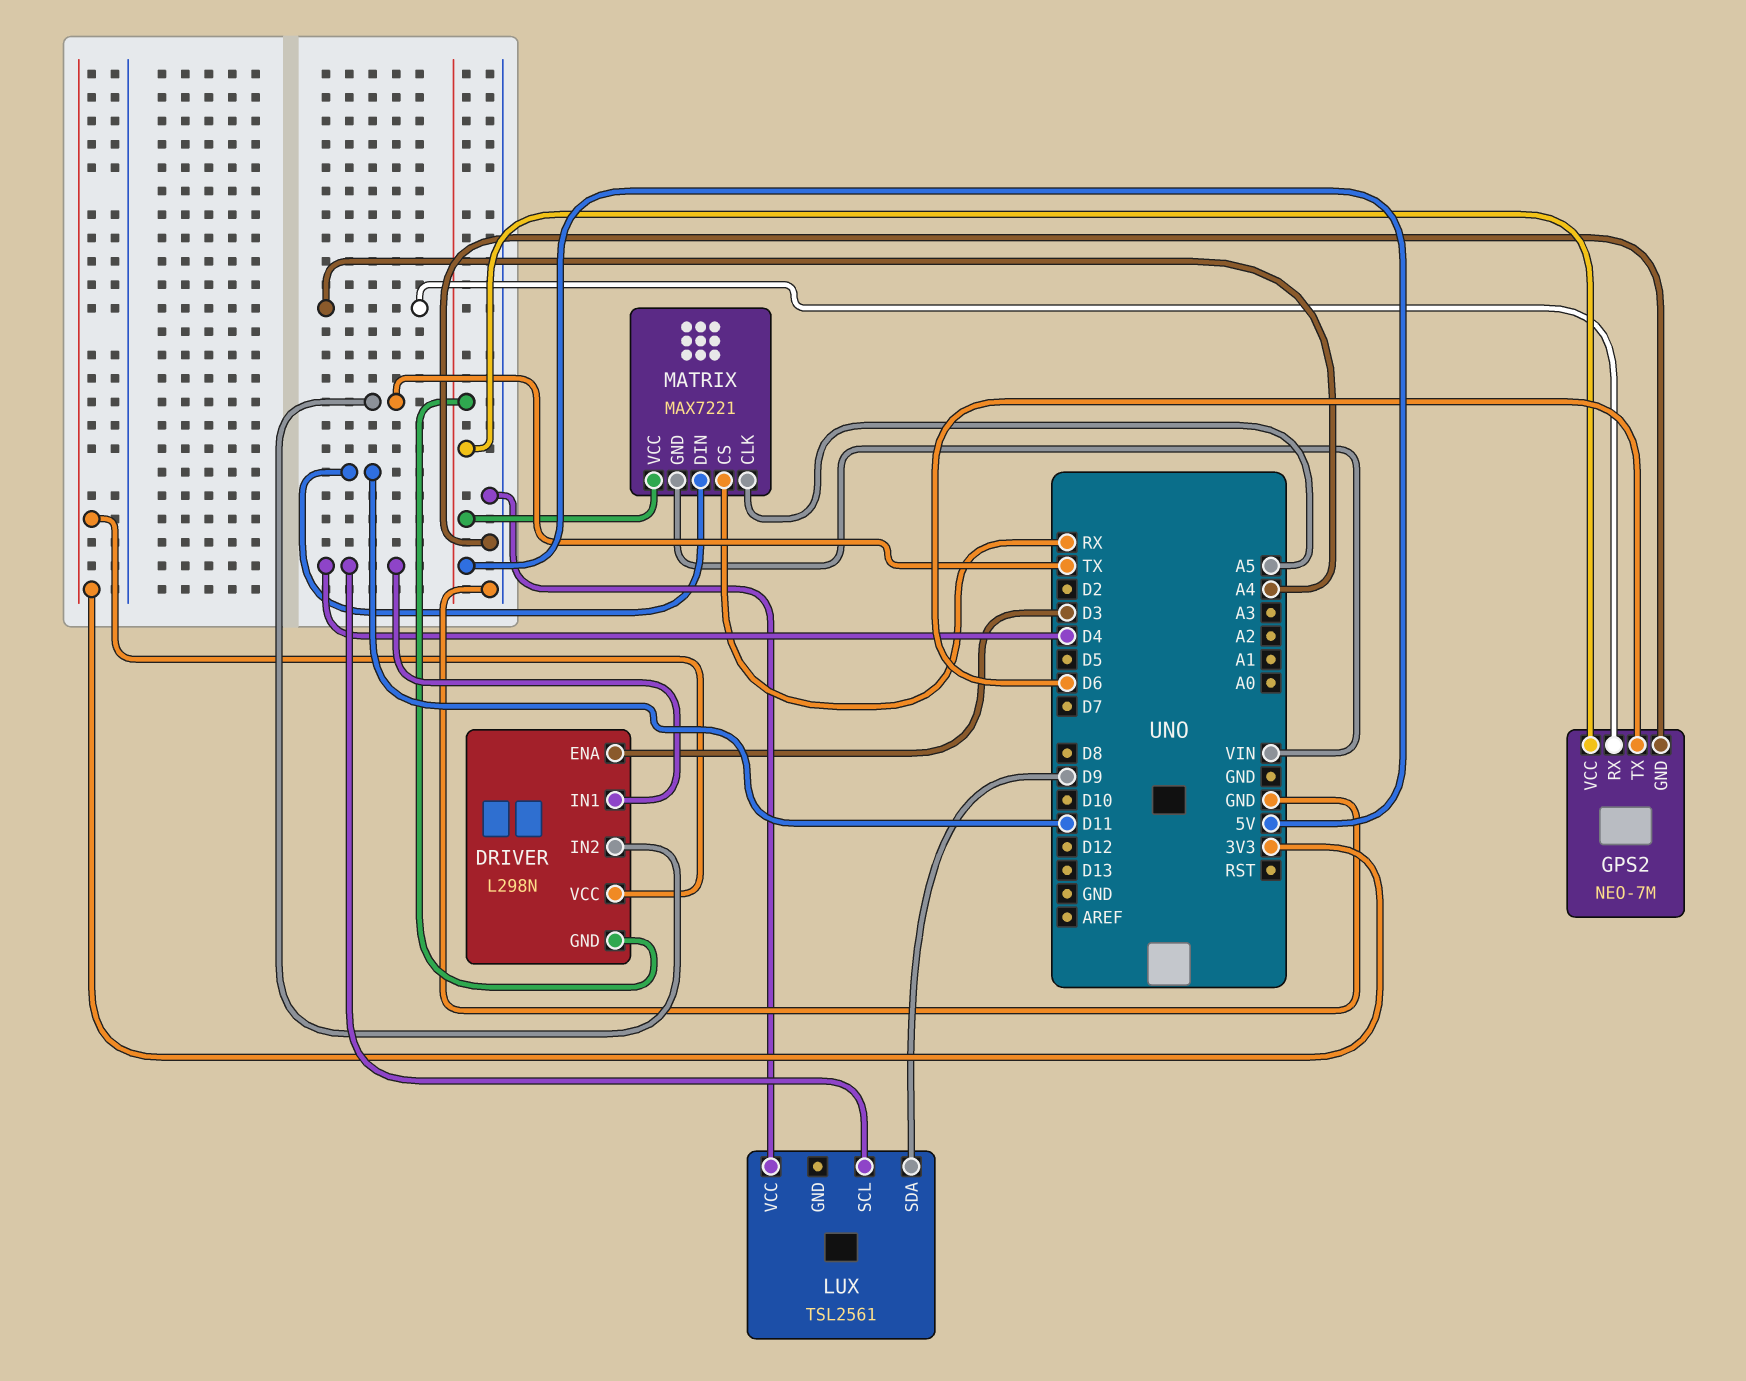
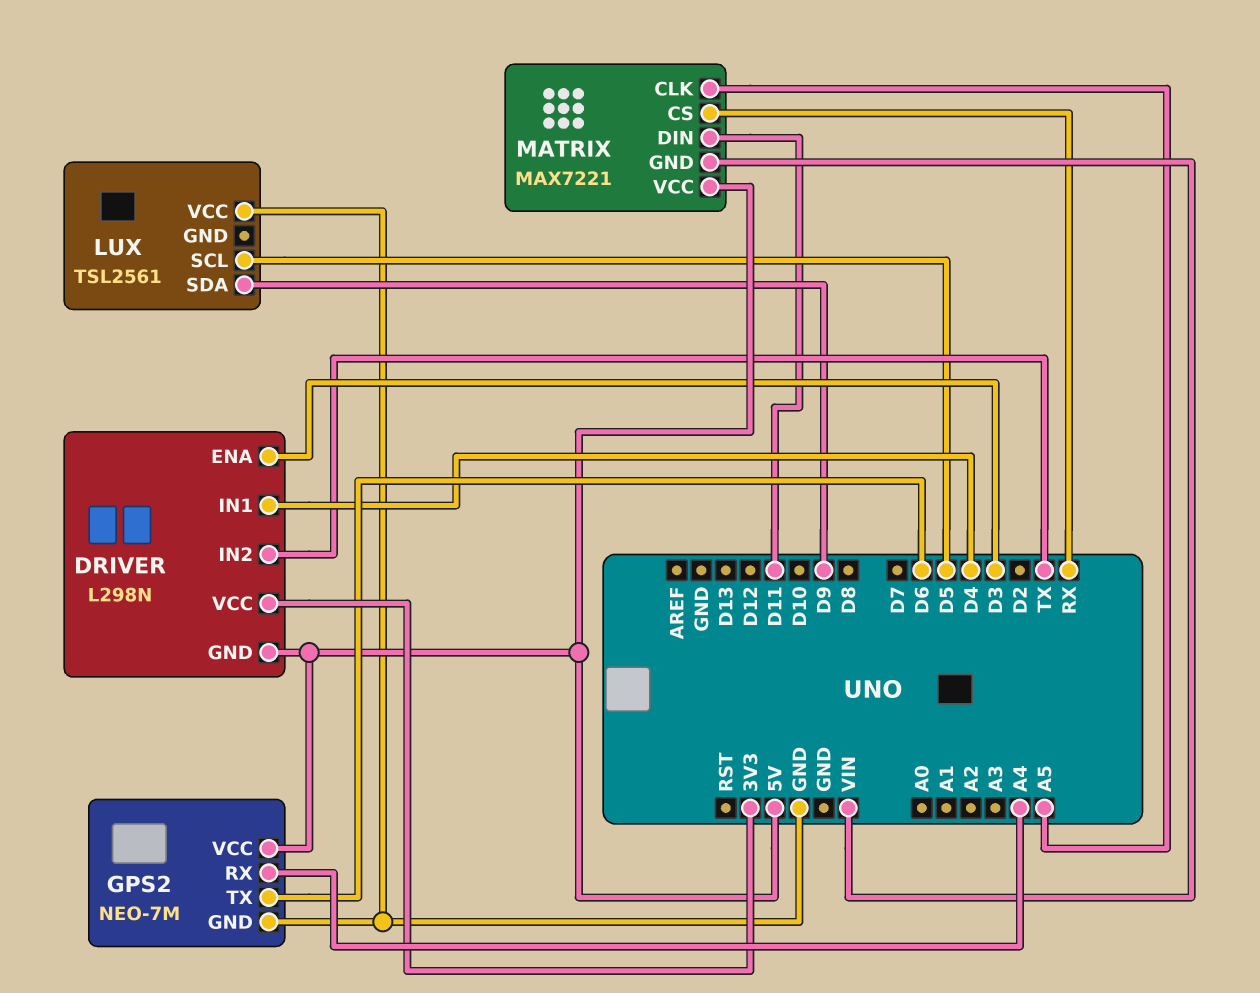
LUX pin SCL: D4 -> D5

